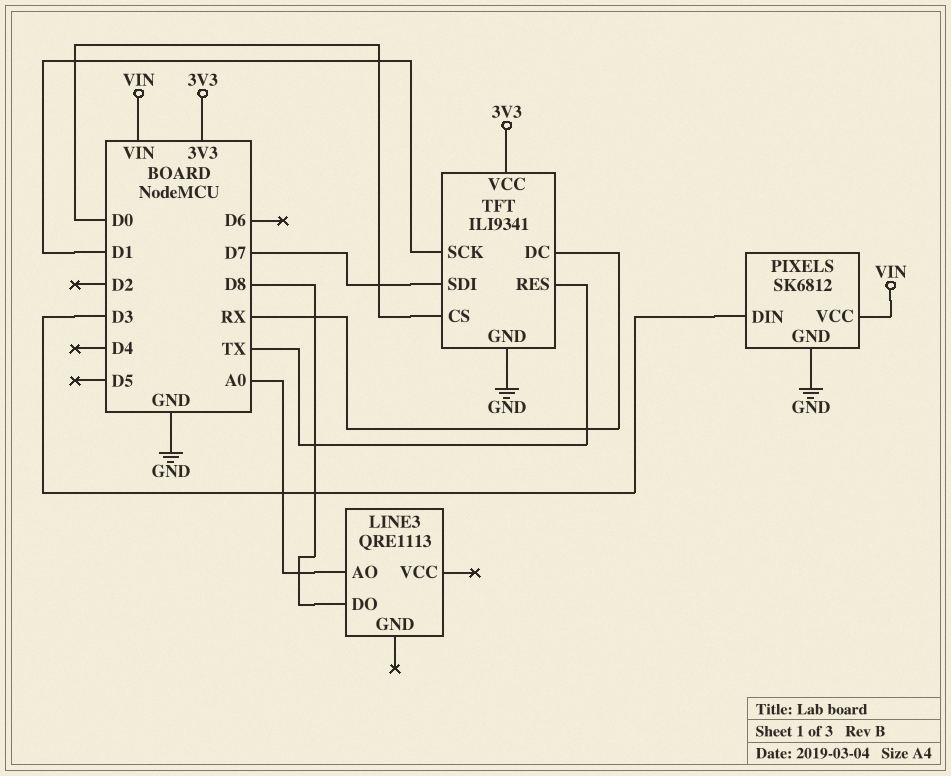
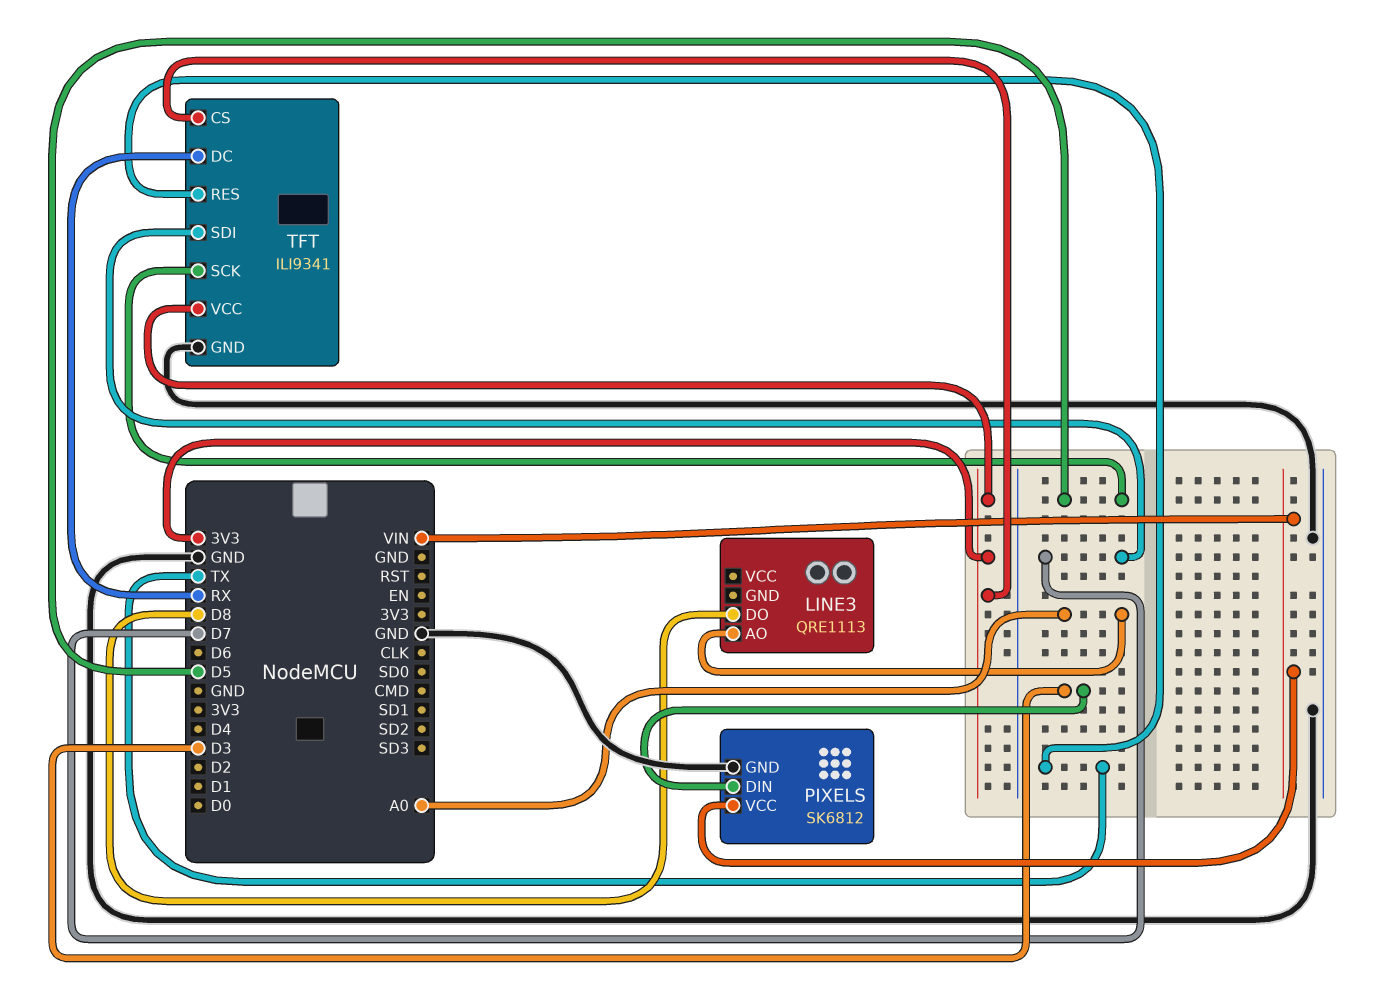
TFT pin CS: D0 -> 3V3
TFT pin SCK: D1 -> D5

